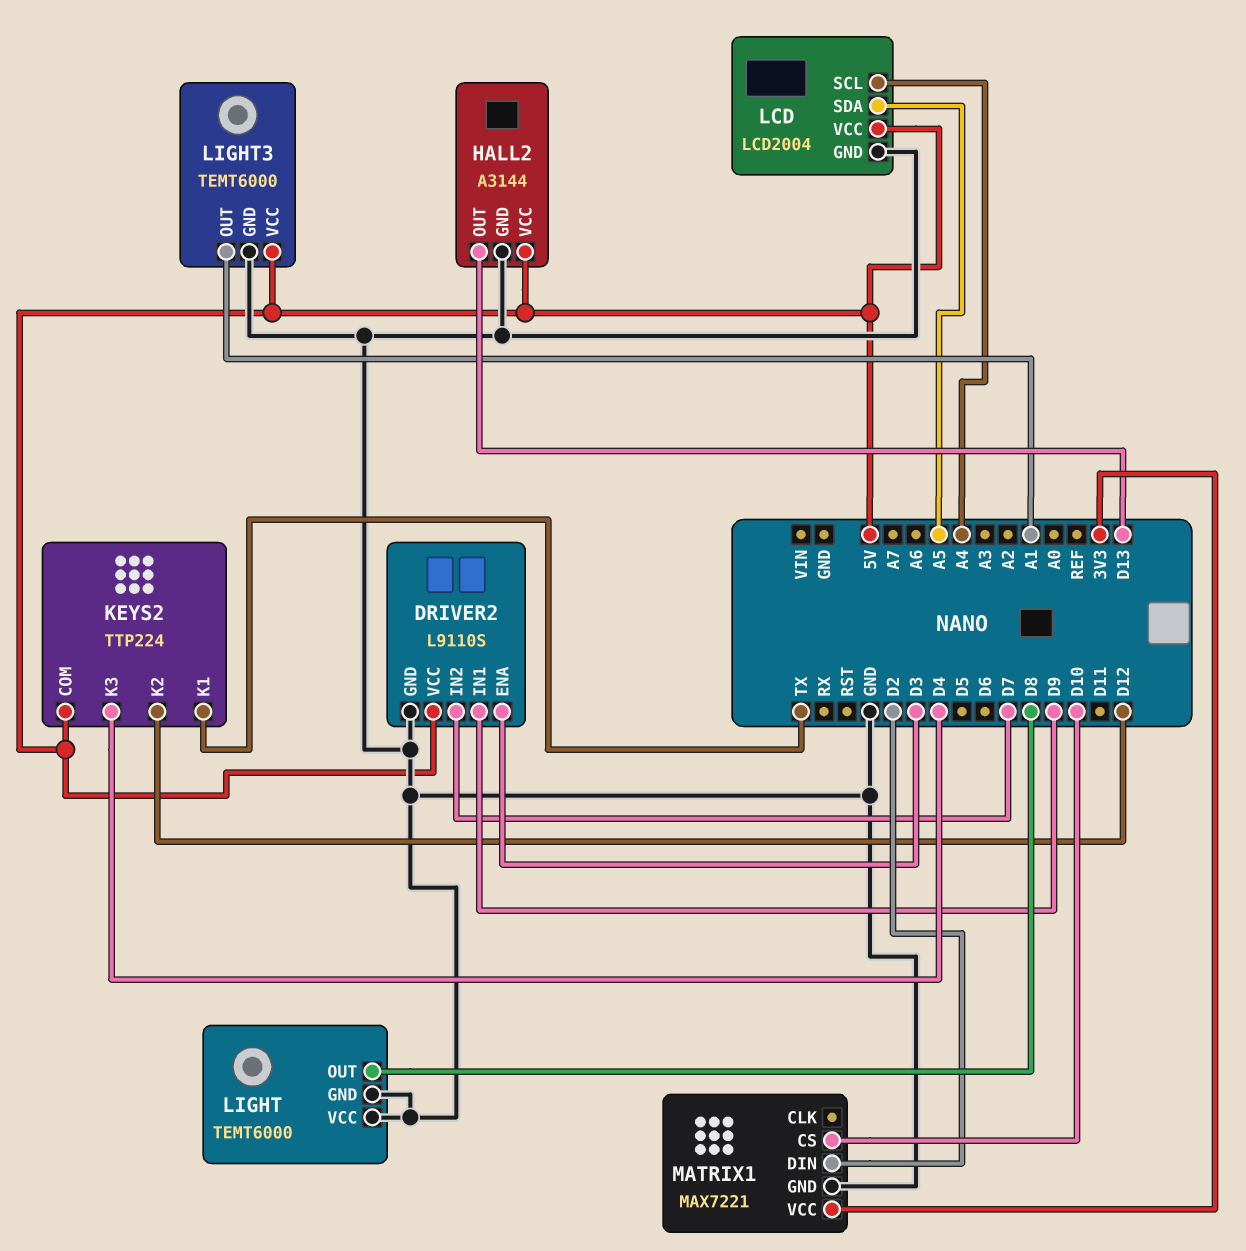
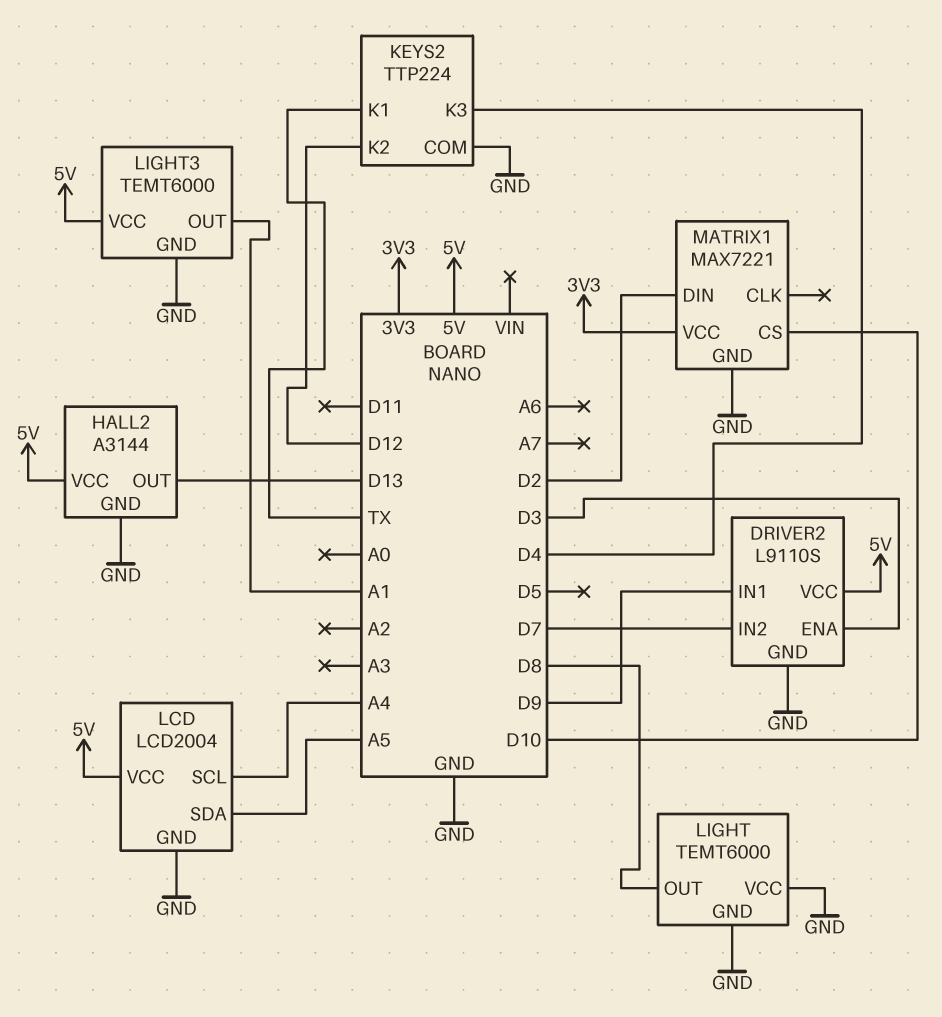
KEYS2 pin COM: 5V -> GND

